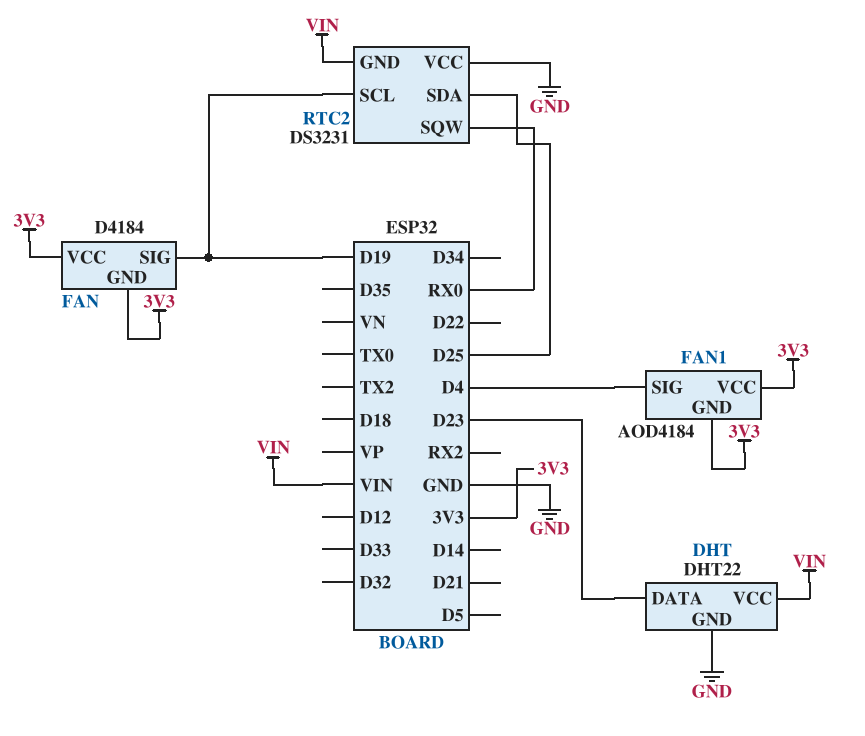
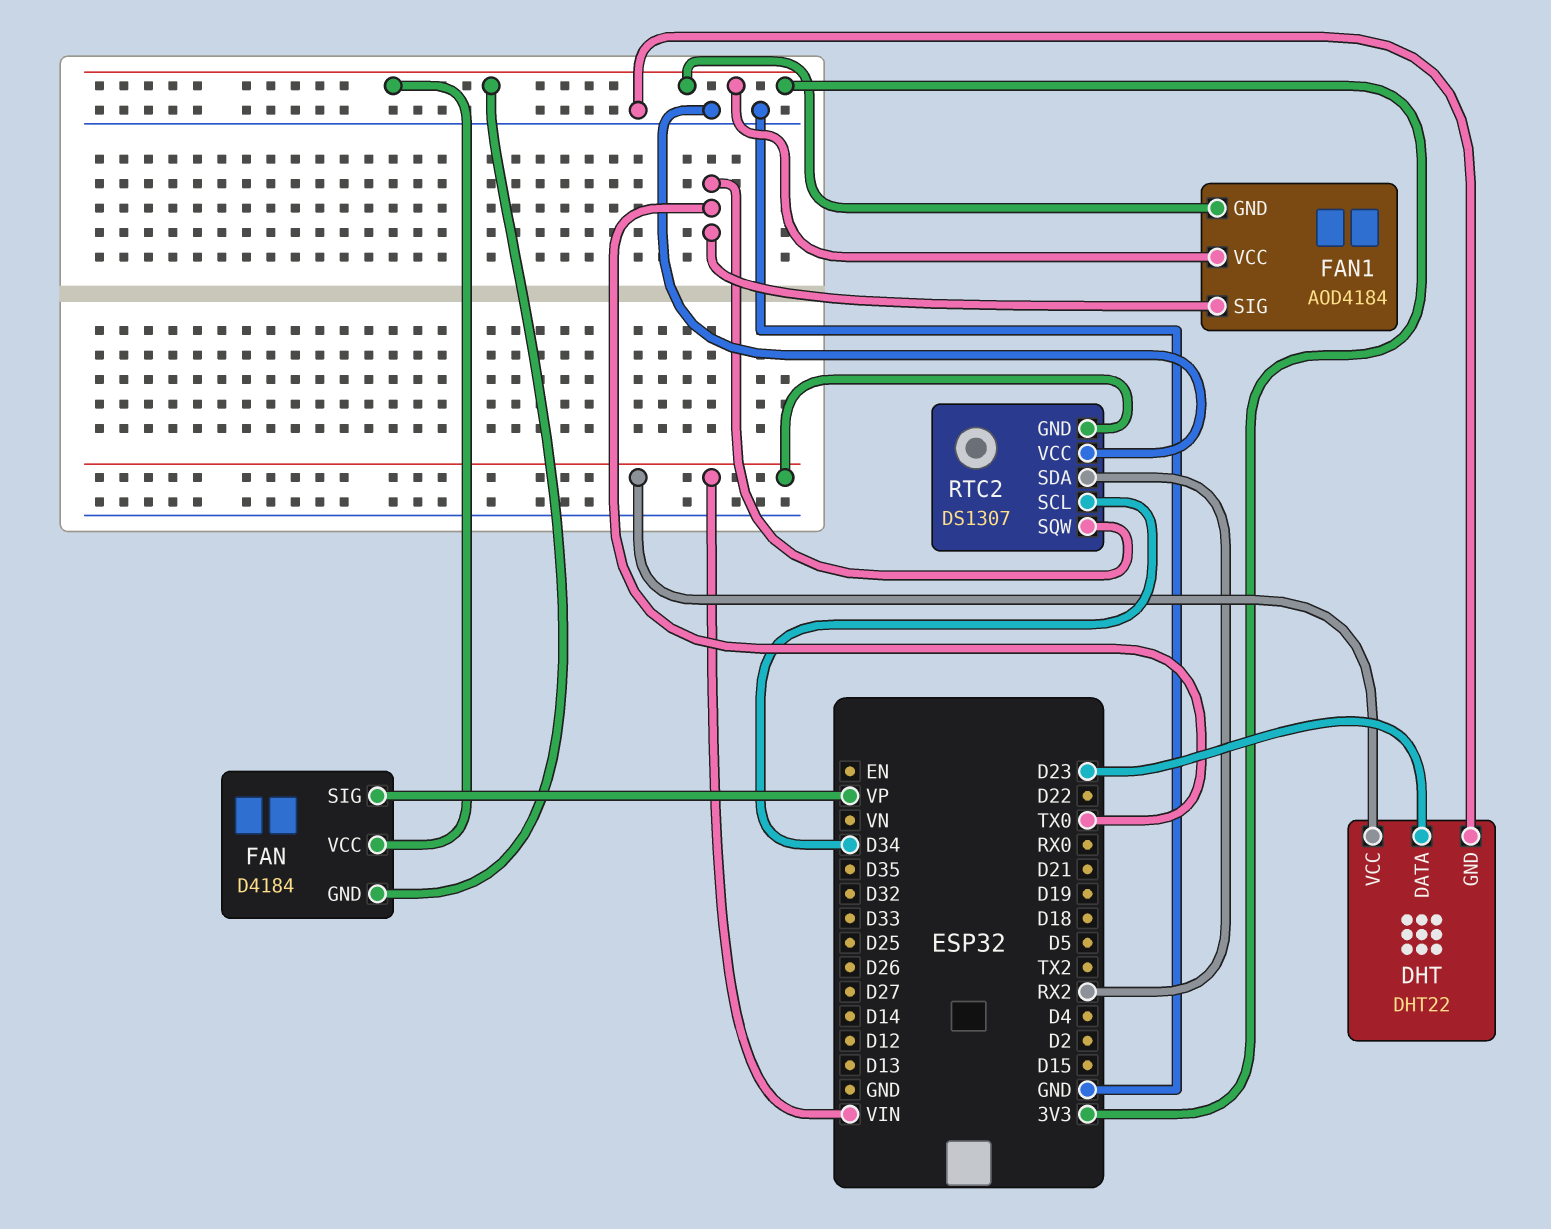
FAN pin SIG: D19 -> VP
FAN1 pin SIG: D4 -> TX0
RTC2: DS3231 -> DS1307
RTC2 pin SCL: D19 -> D34
RTC2 pin SDA: D25 -> RX2
RTC2 pin SQW: RX0 -> TX0

